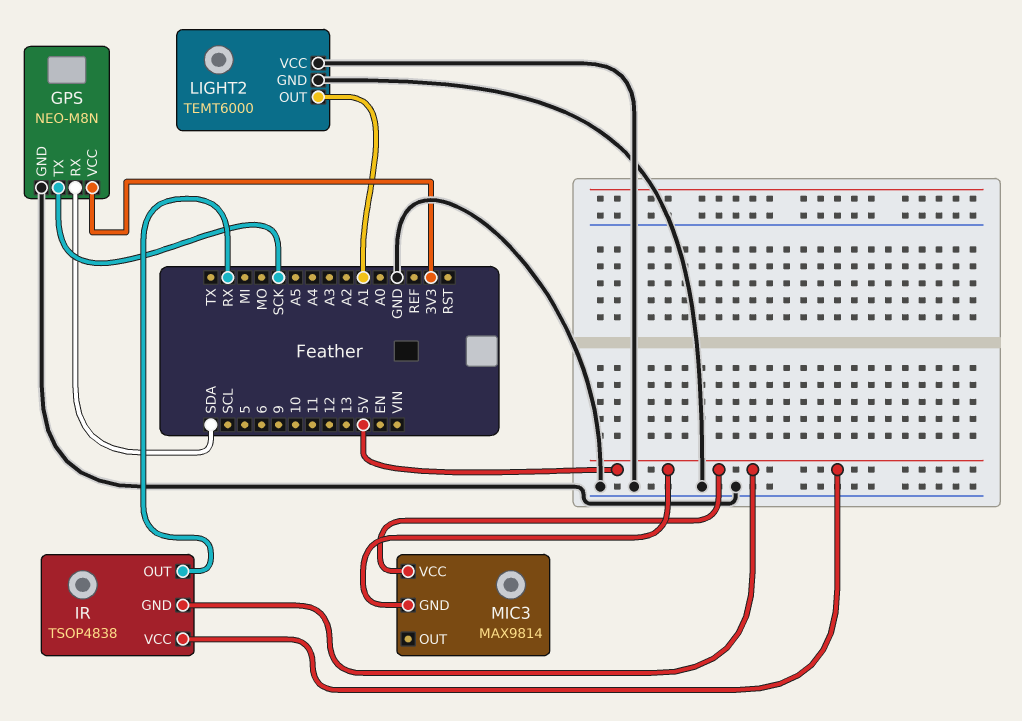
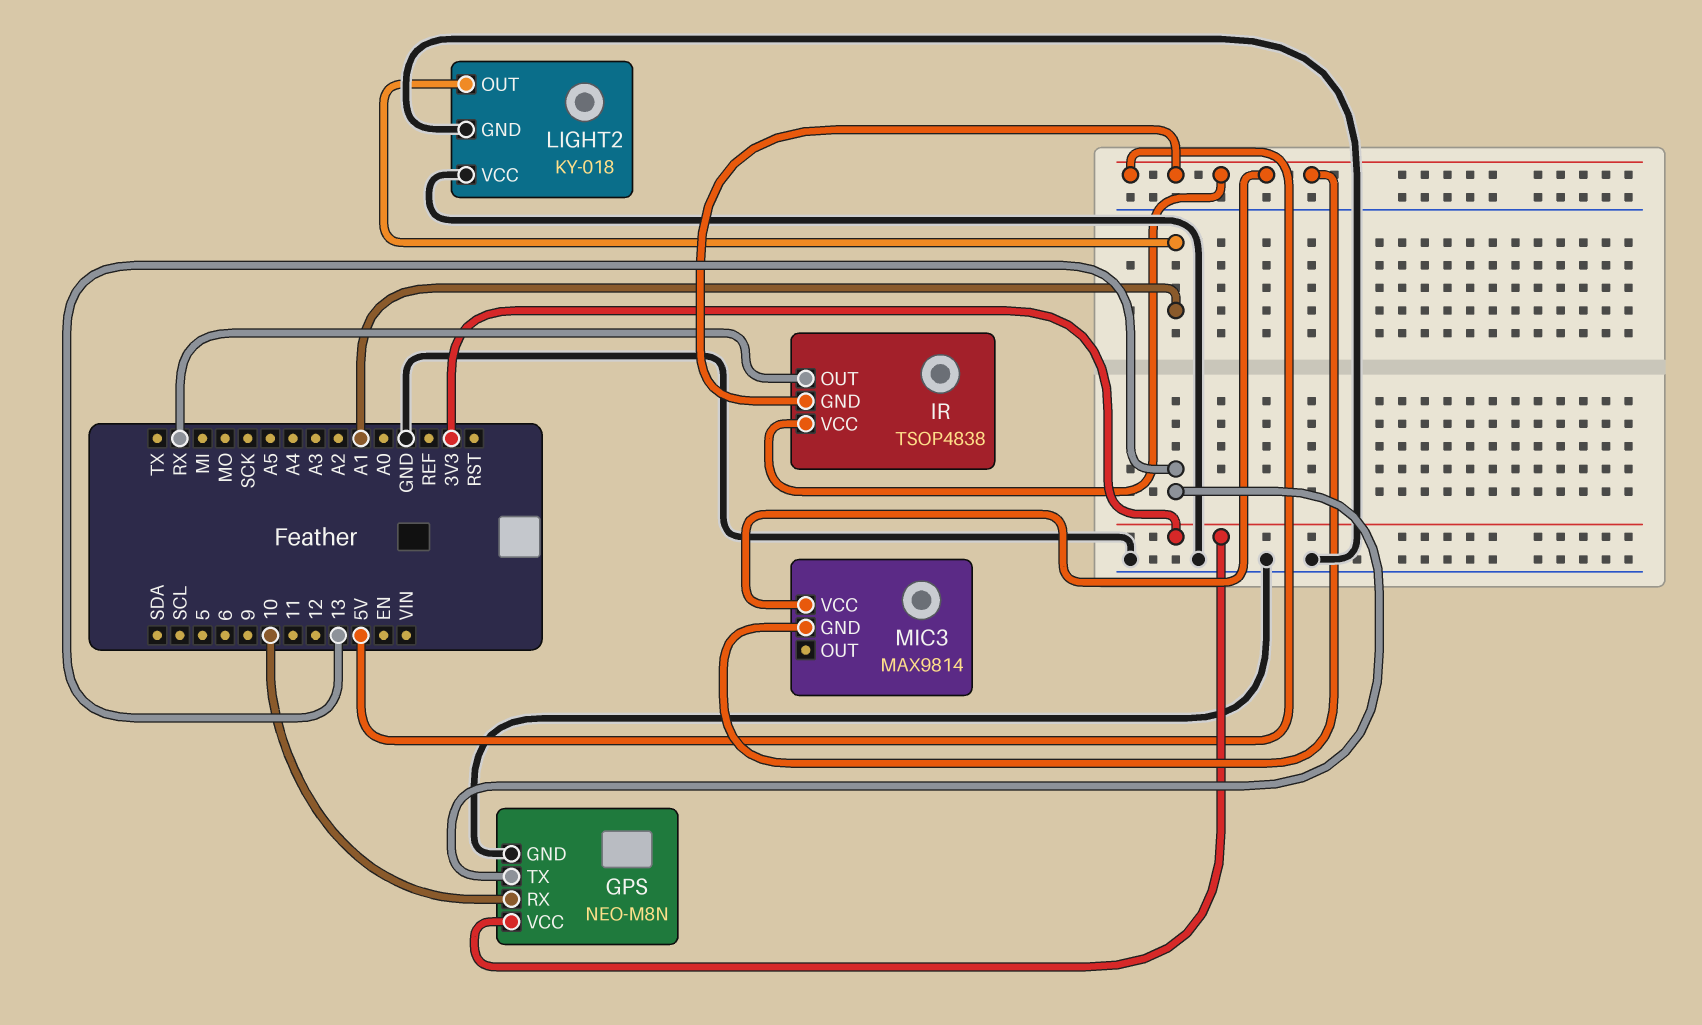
GPS pin RX: SDA -> 10
GPS pin TX: SCK -> 13
LIGHT2: TEMT6000 -> KY-018

